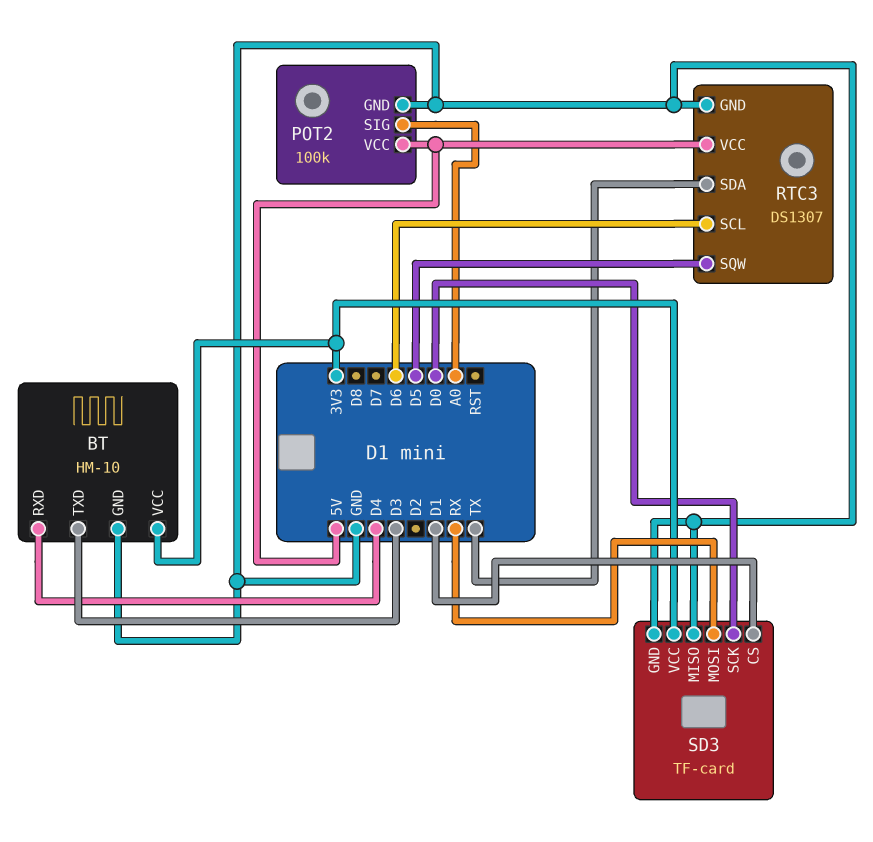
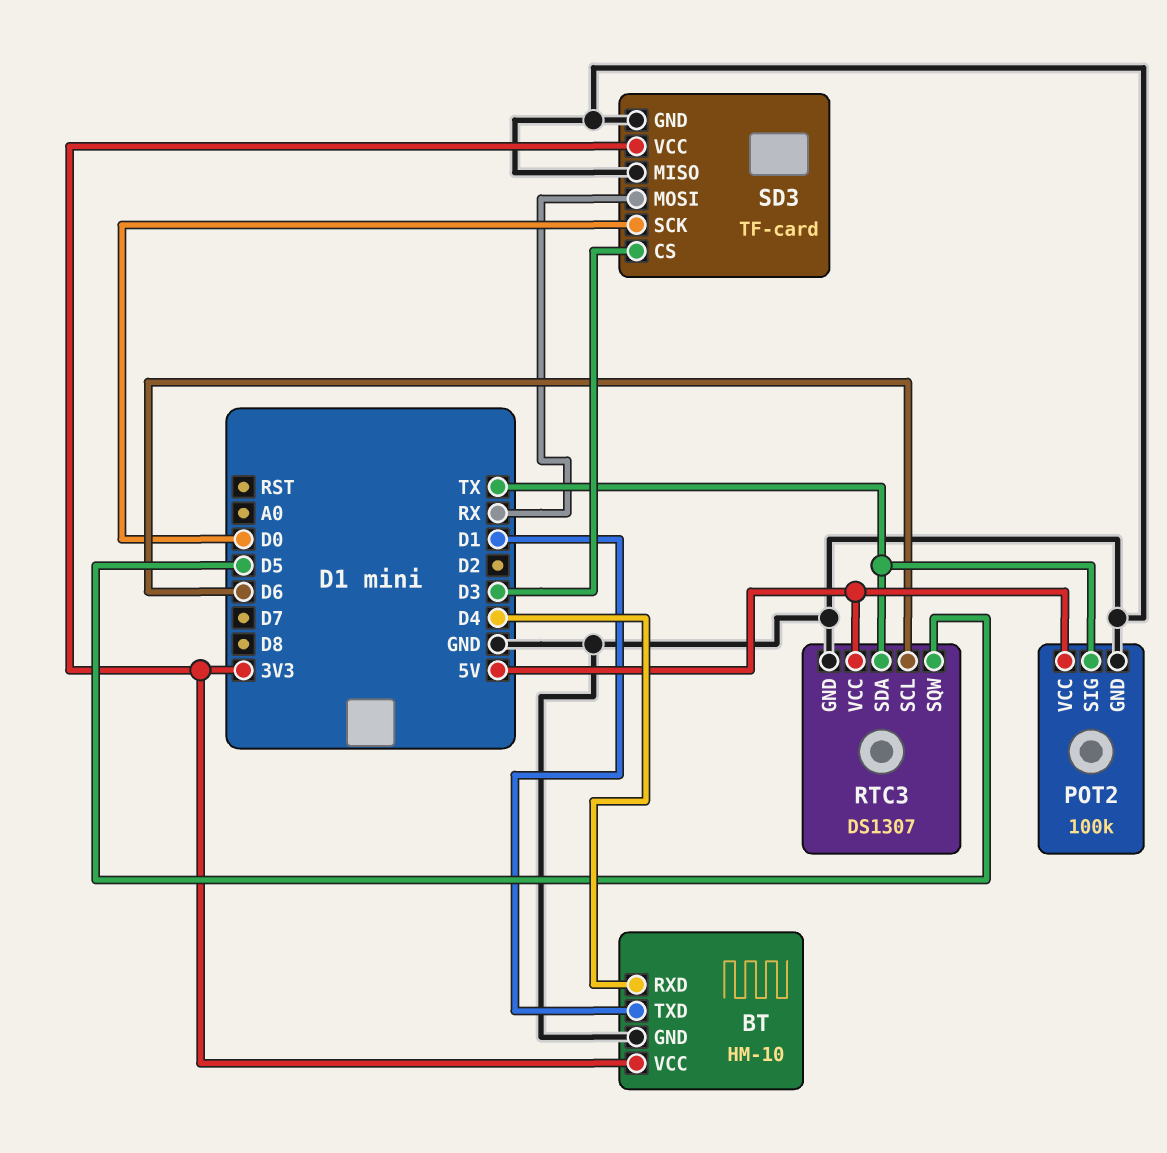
BT pin TXD: D3 -> D1
POT2 pin SIG: A0 -> TX
SD3 pin CS: D1 -> D3

